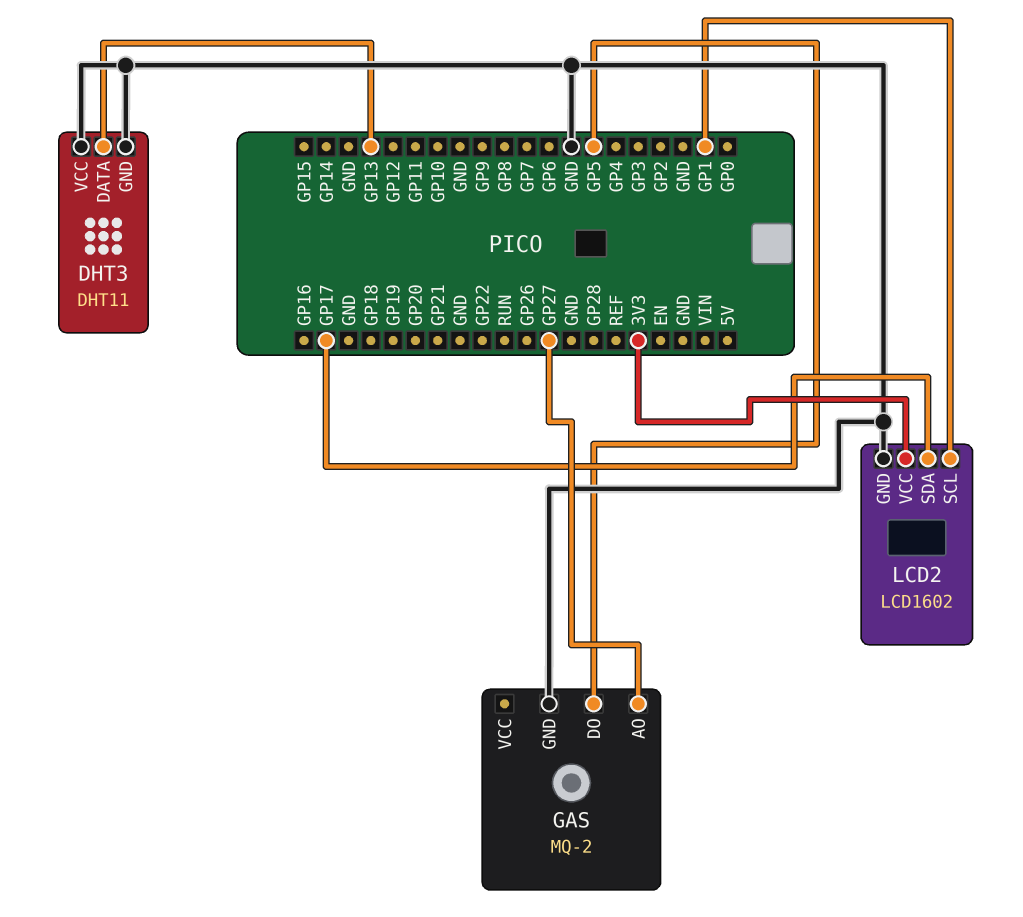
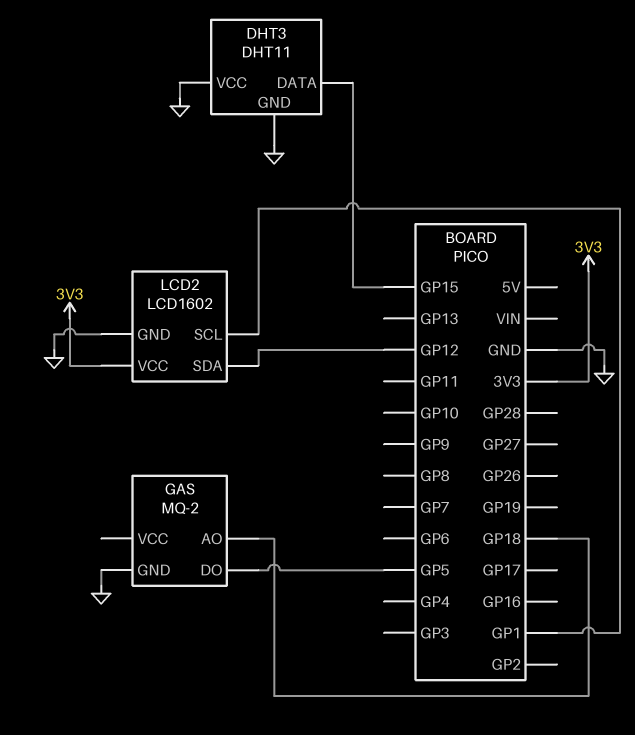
DHT3 pin DATA: GP13 -> GP15
GAS pin AO: GP27 -> GP18
LCD2 pin SDA: GP17 -> GP12

